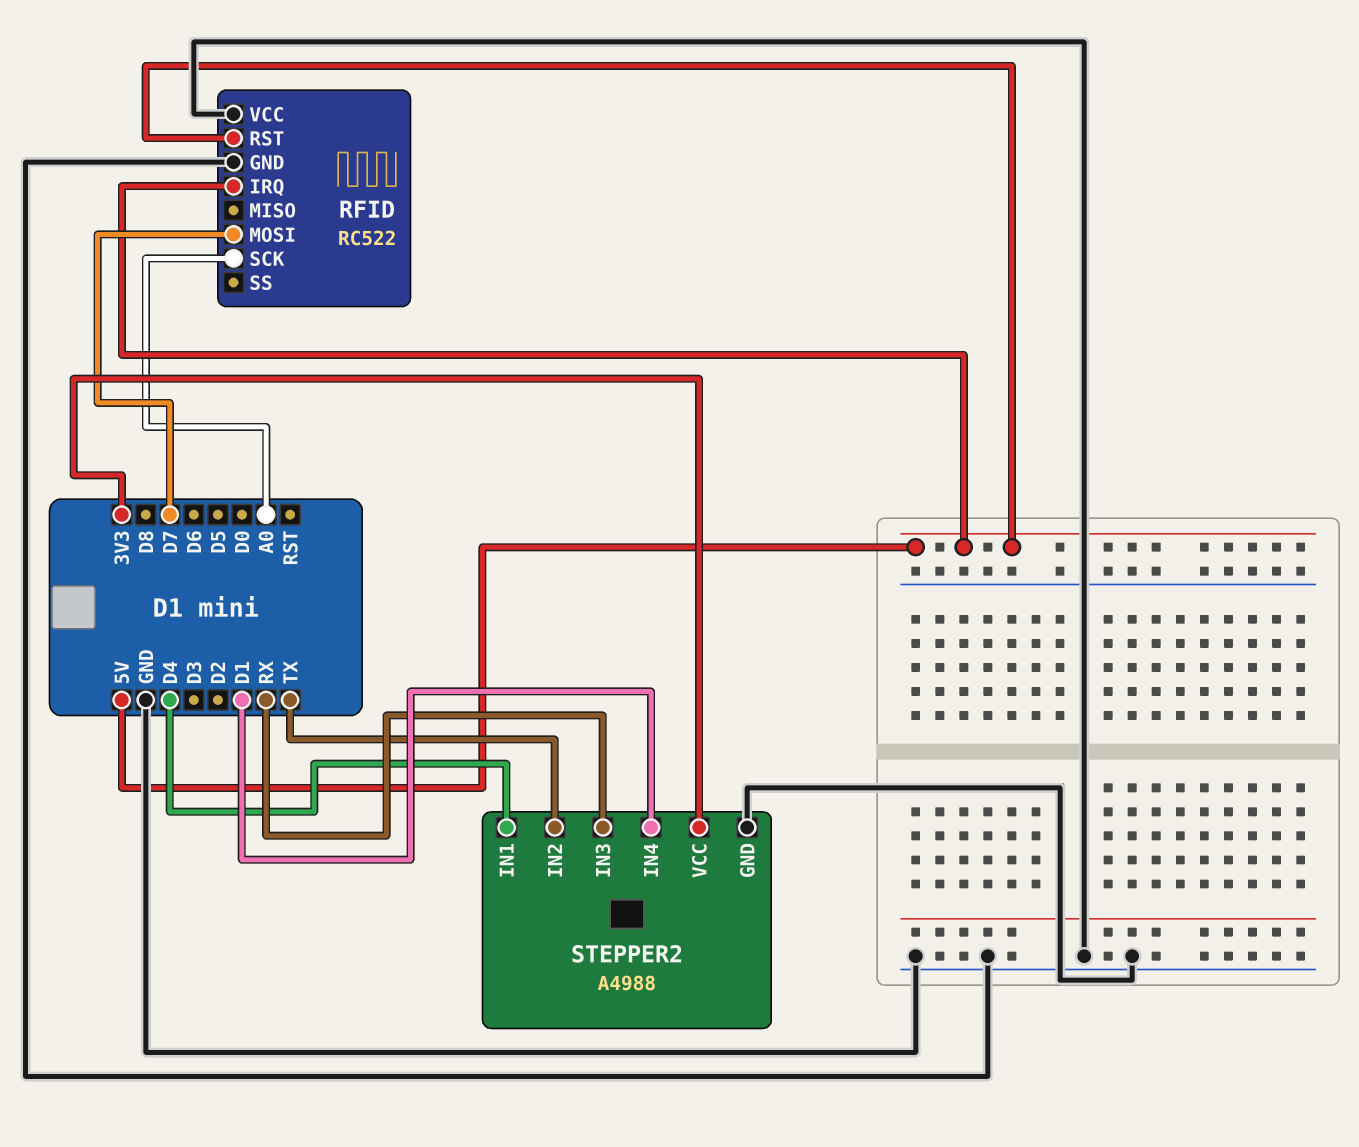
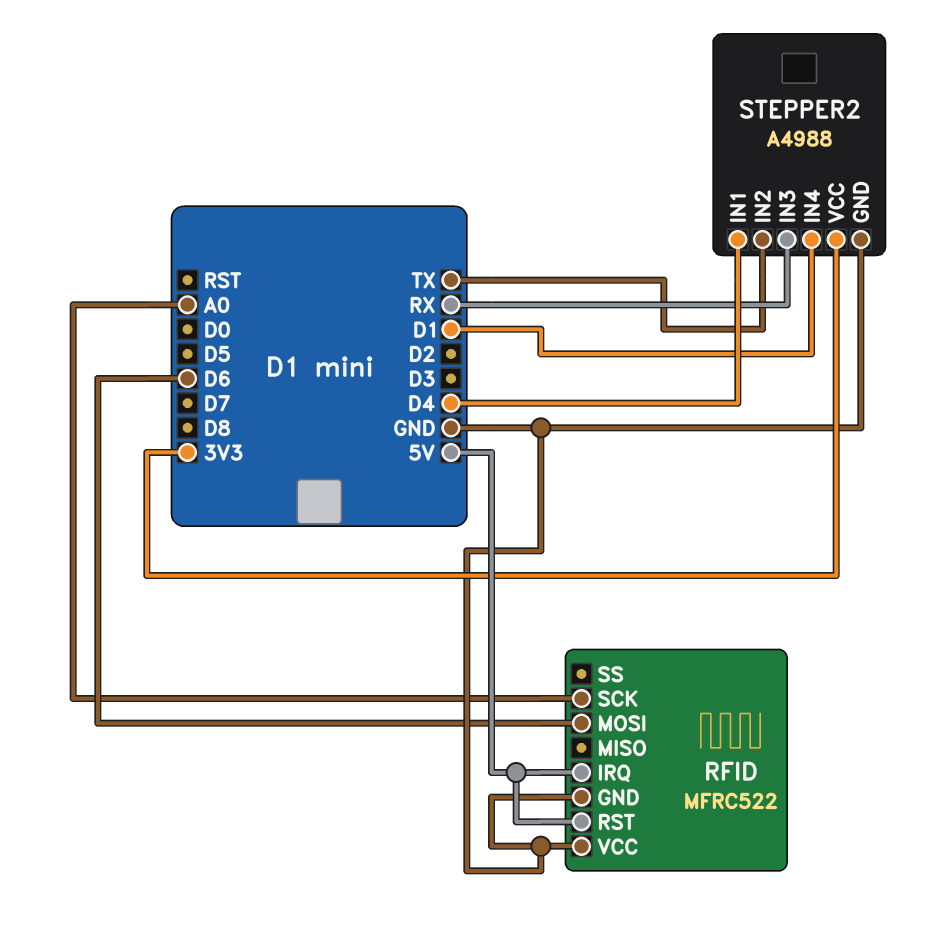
RFID: RC522 -> MFRC522
RFID pin MOSI: D7 -> D6

